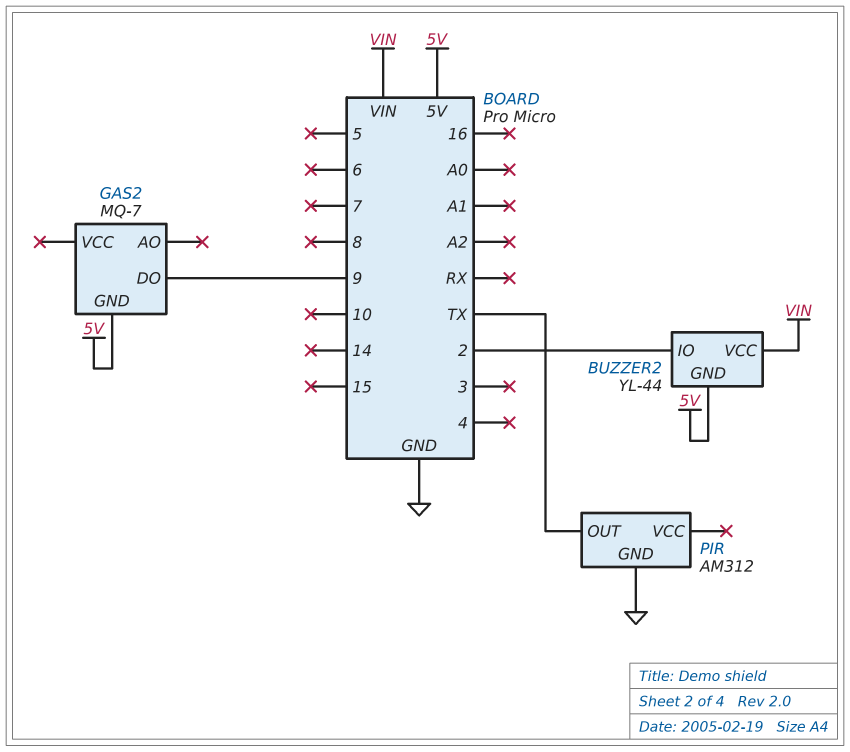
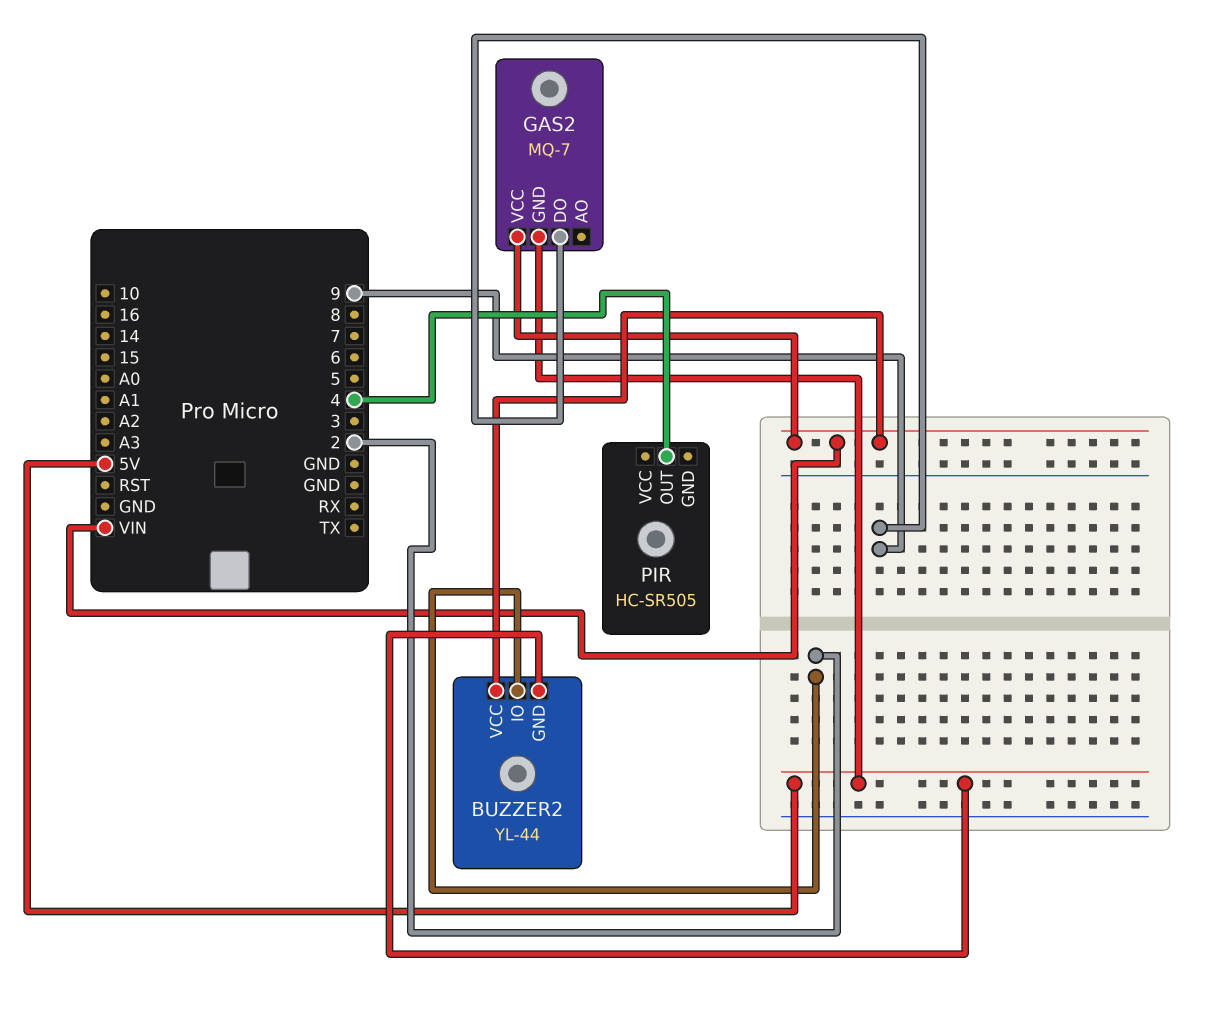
GAS2 pin VCC: none -> VIN
PIR: AM312 -> HC-SR505
PIR pin GND: GND -> none
PIR pin OUT: TX -> 4

